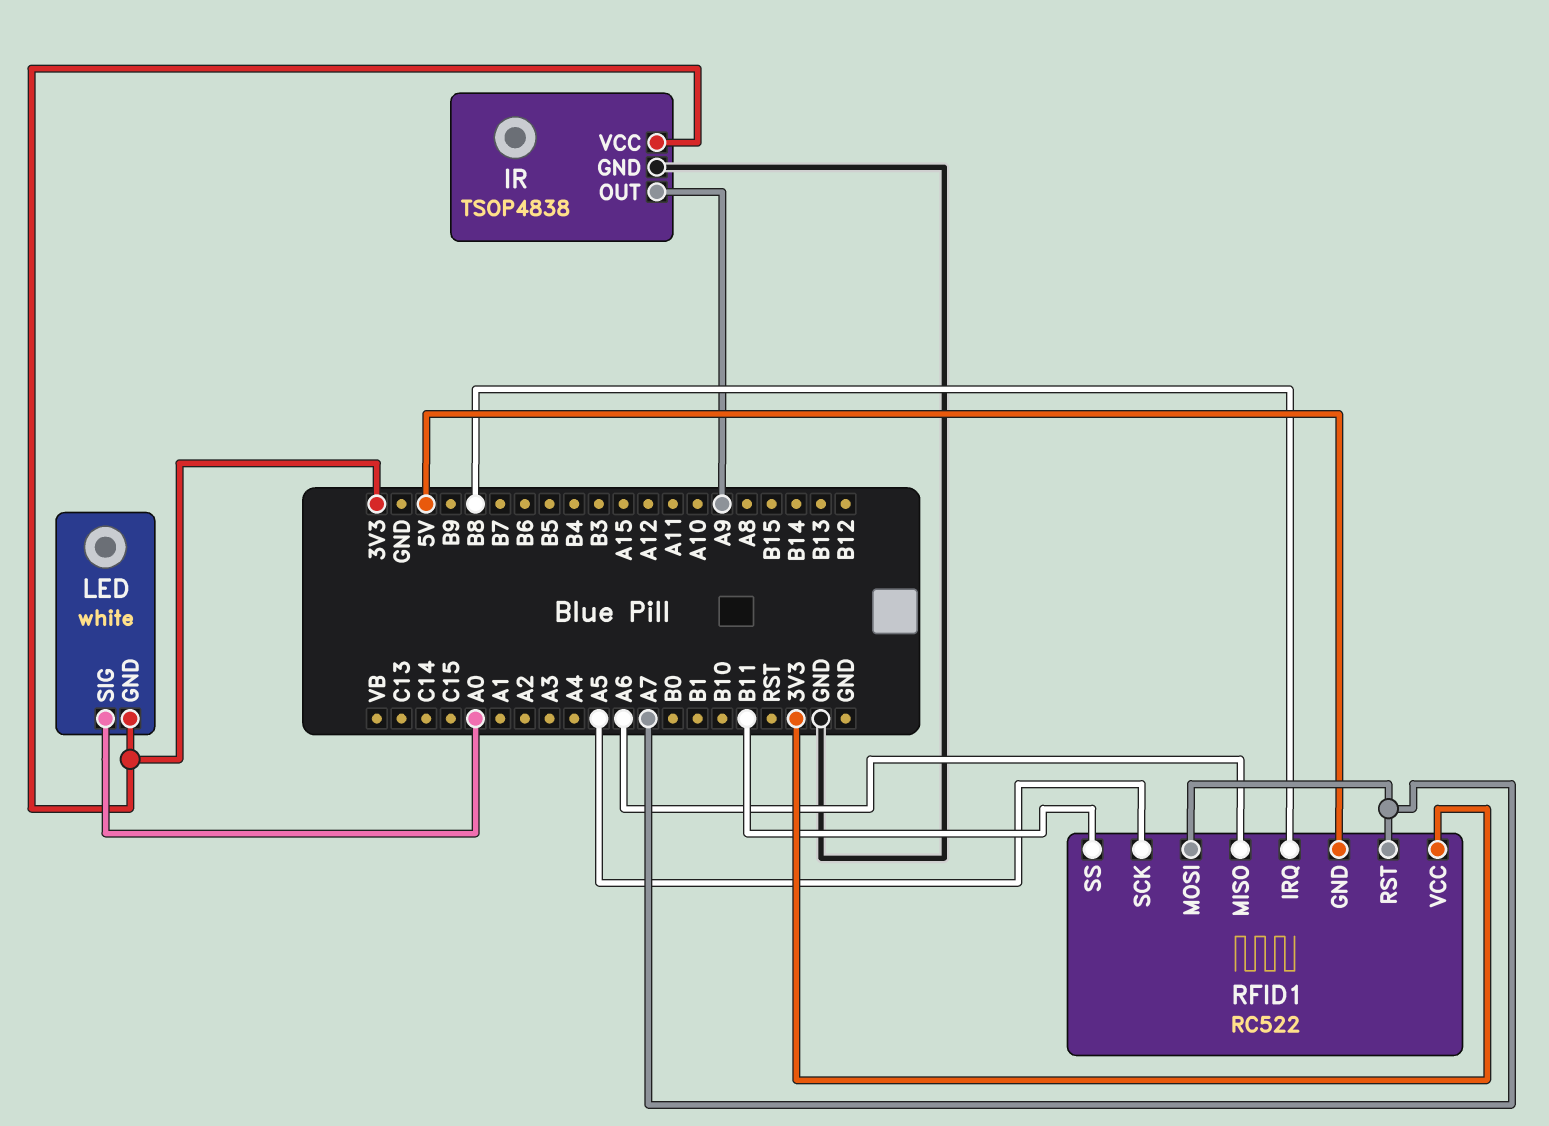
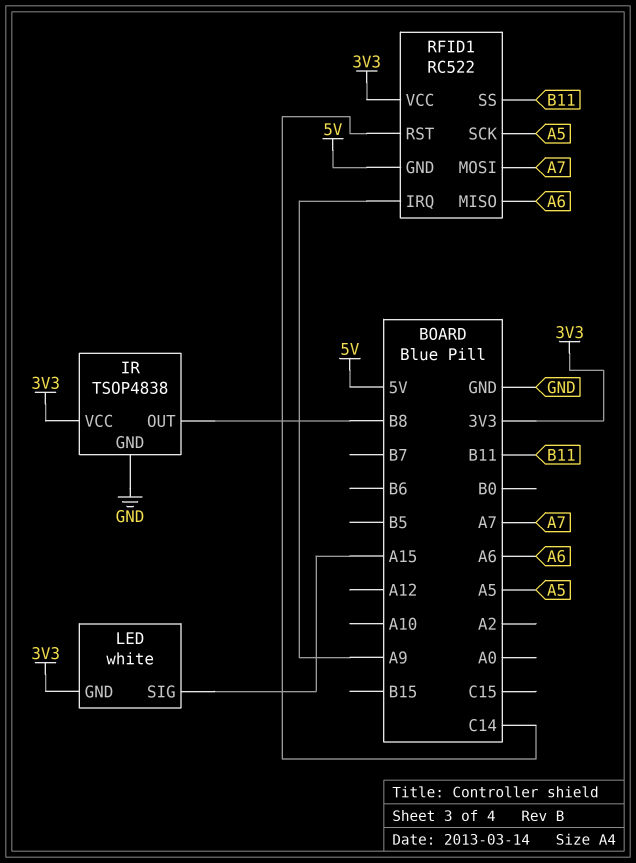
IR pin OUT: A9 -> B8
LED pin SIG: A0 -> A15
RFID1 pin IRQ: B8 -> A9
RFID1 pin RST: A7 -> C14

